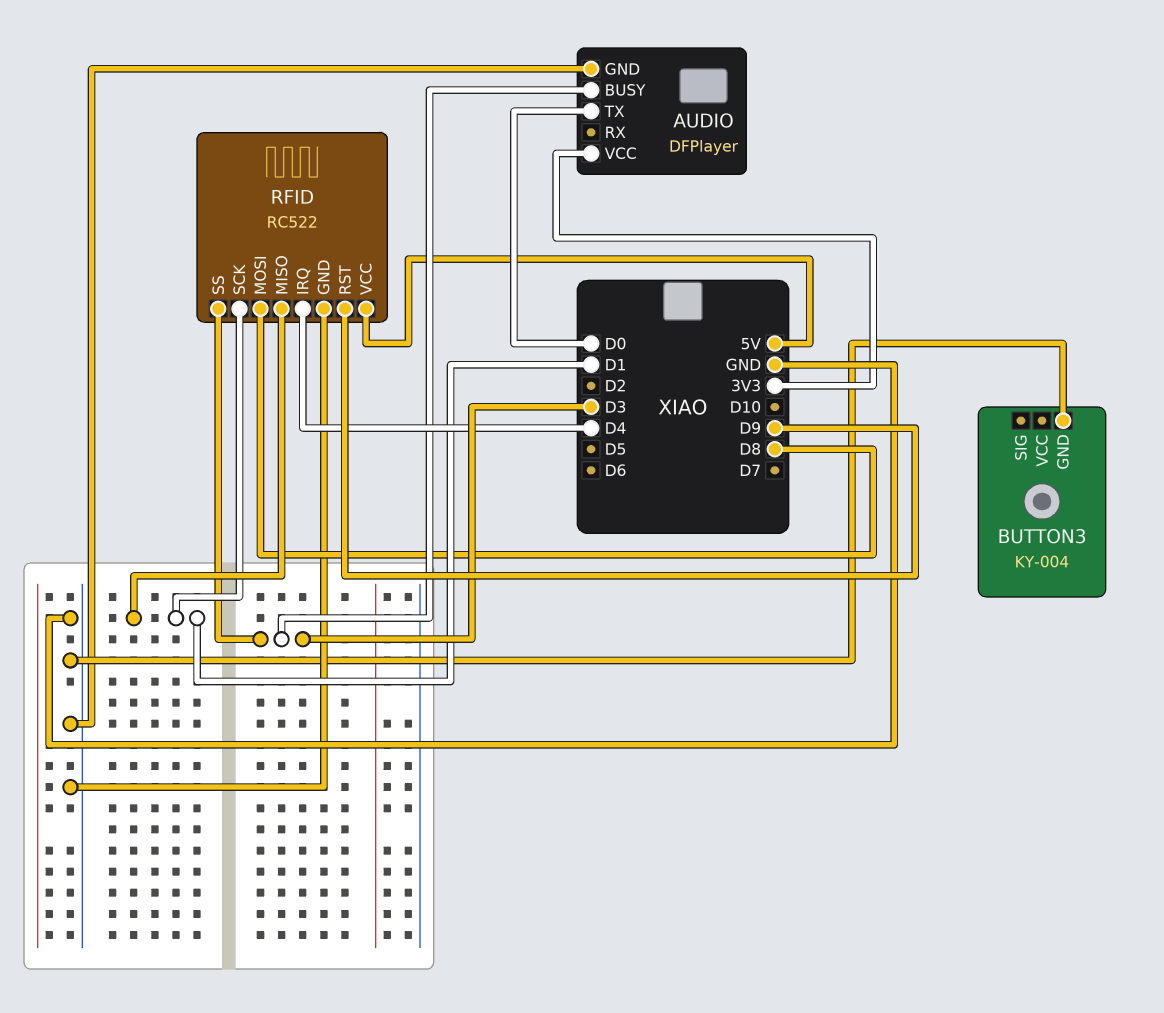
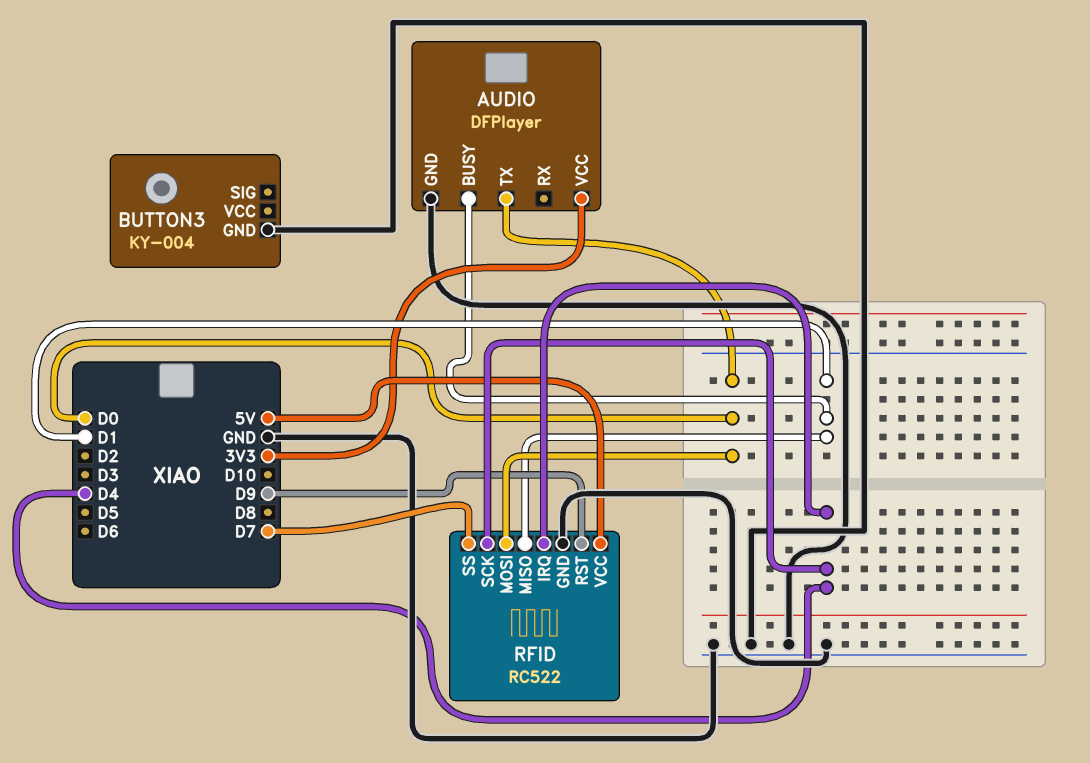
AUDIO pin BUSY: D3 -> D1
RFID pin MOSI: D8 -> D0
RFID pin SCK: D1 -> D4
RFID pin SS: D3 -> D7

